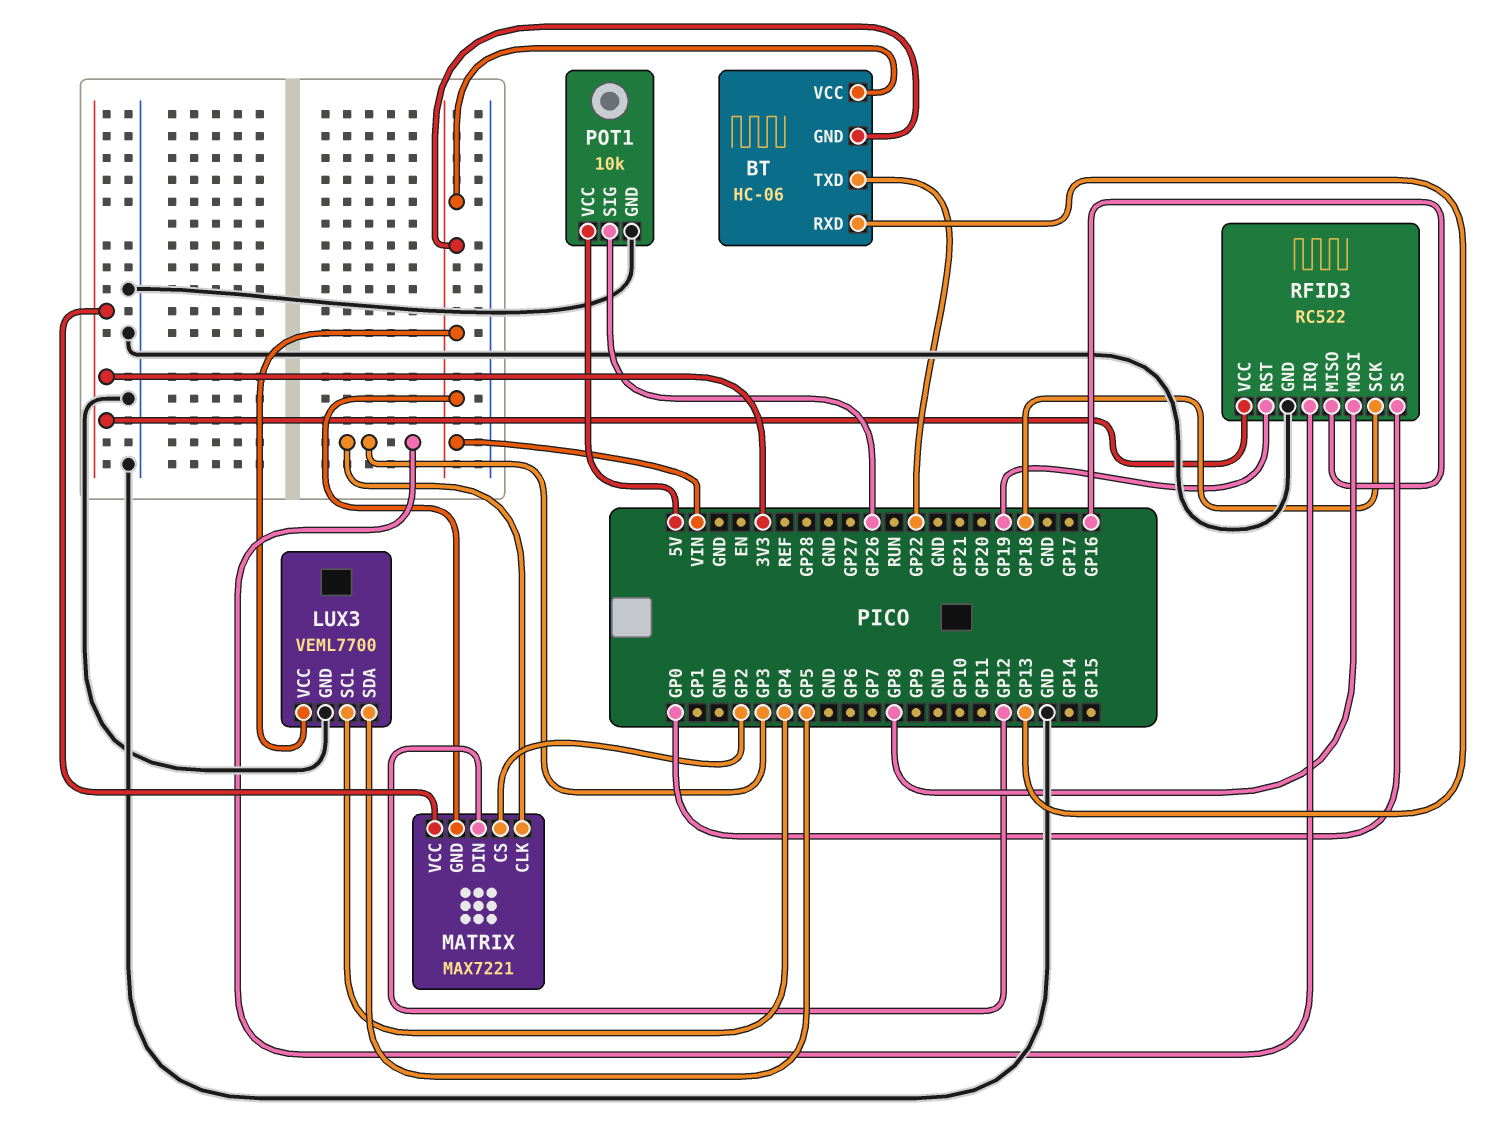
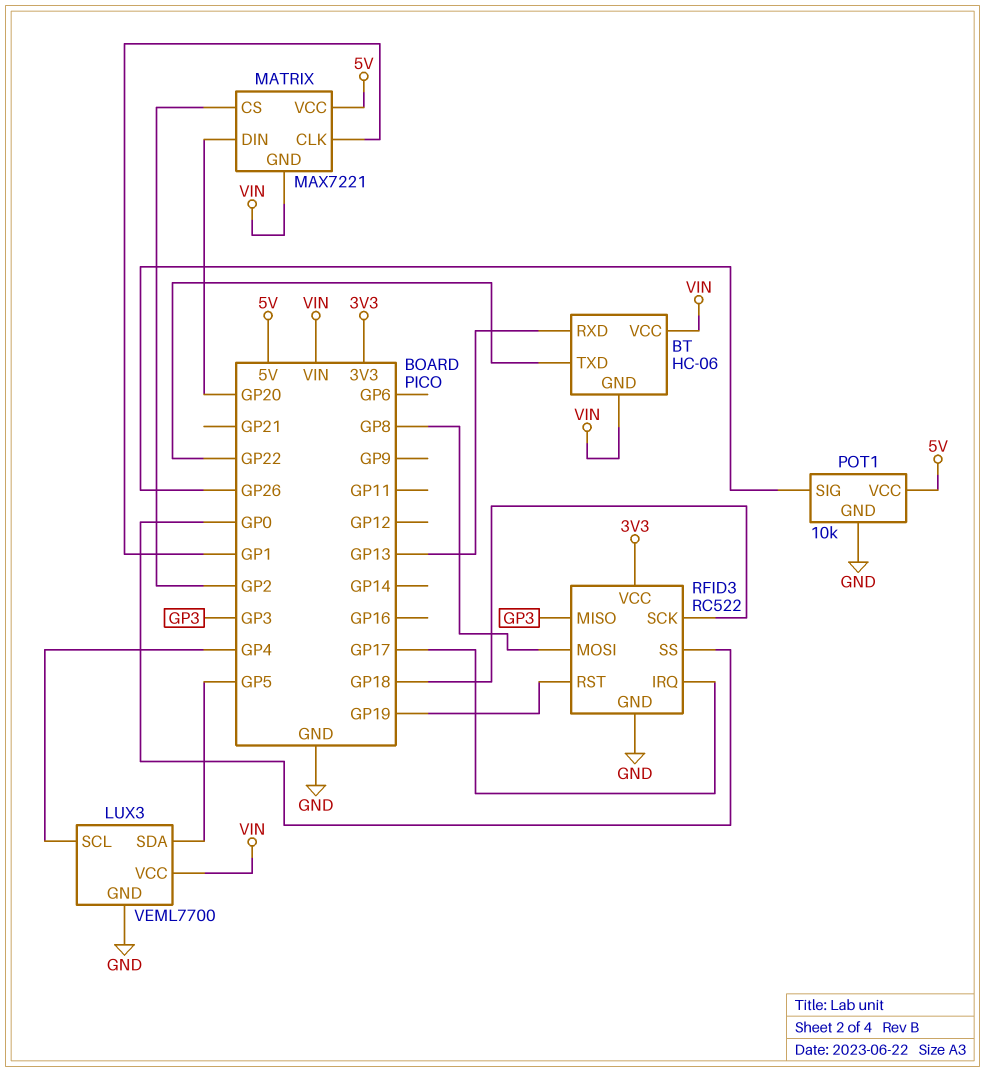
MATRIX pin CLK: GP3 -> GP1
MATRIX pin DIN: GP12 -> GP20
MATRIX pin VCC: 3V3 -> 5V
RFID3 pin IRQ: GP3 -> GP17
RFID3 pin MISO: GP16 -> GP3

